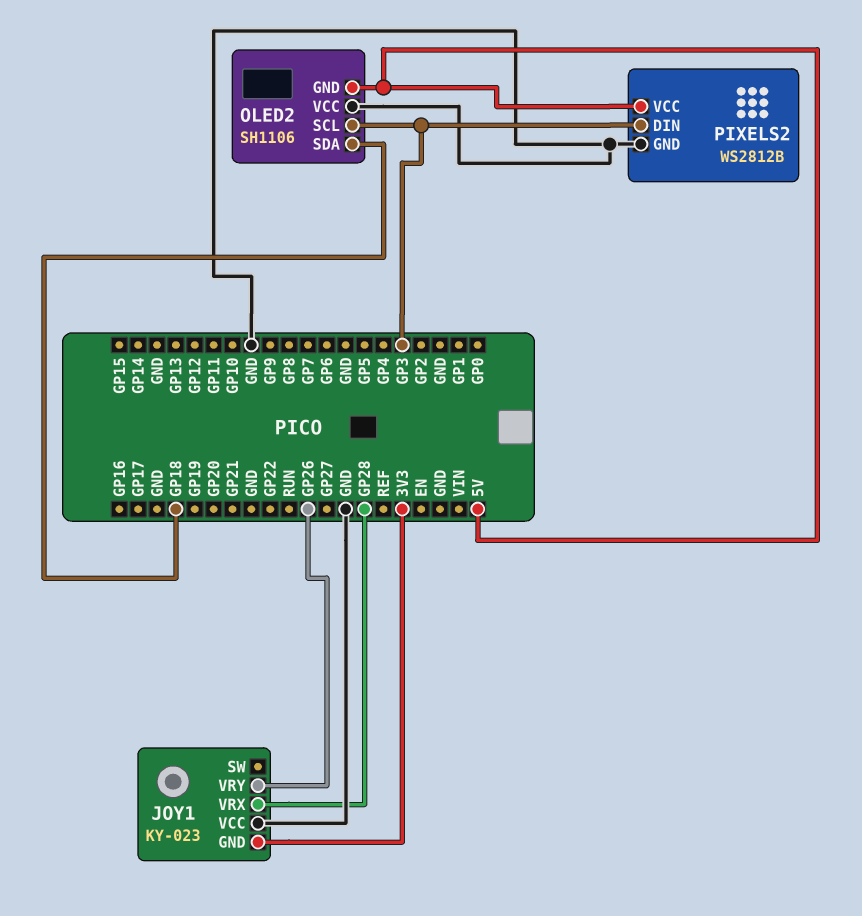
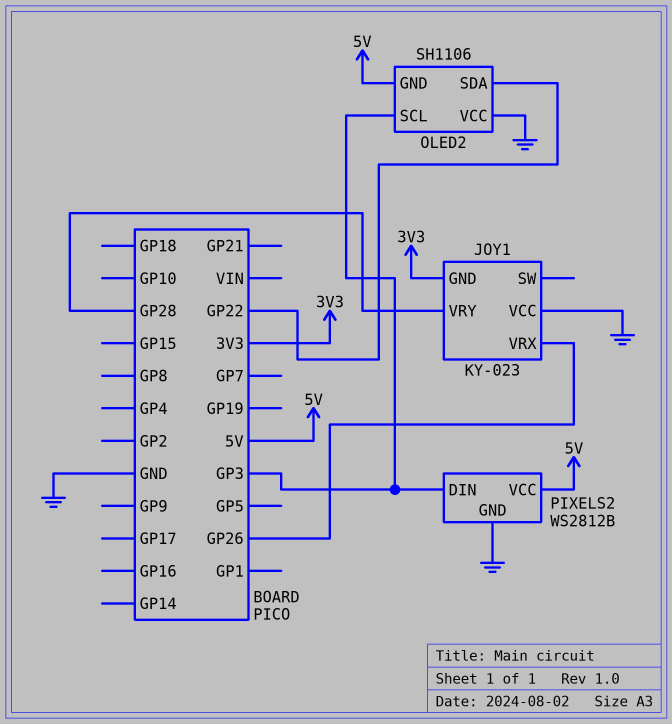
JOY1 pin VRX: GP28 -> GP26
JOY1 pin VRY: GP26 -> GP28
OLED2 pin SDA: GP18 -> GP22

